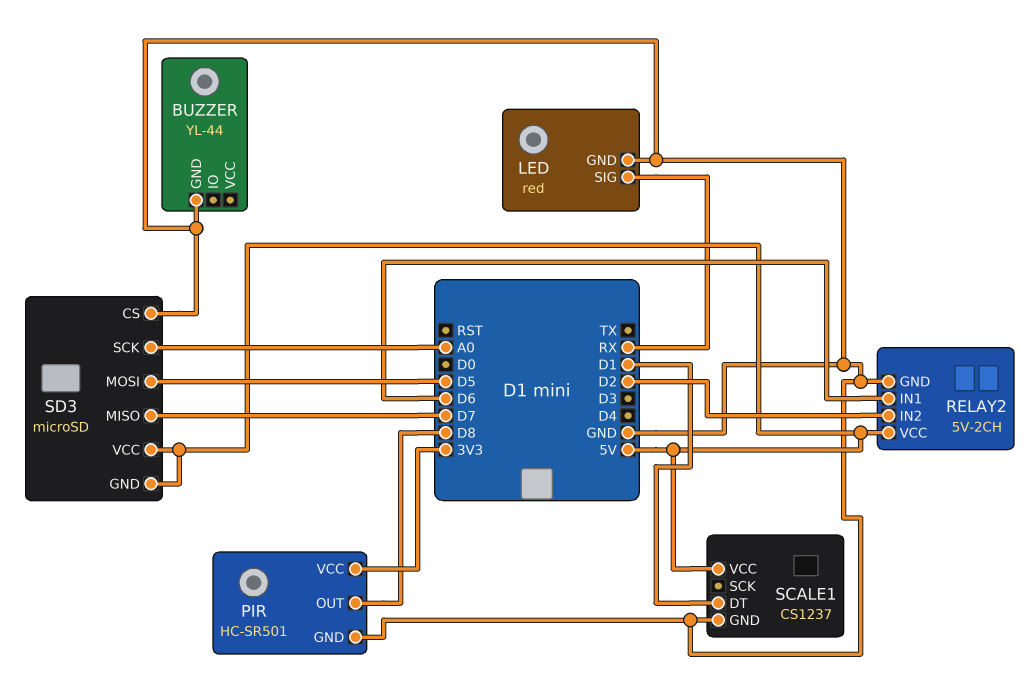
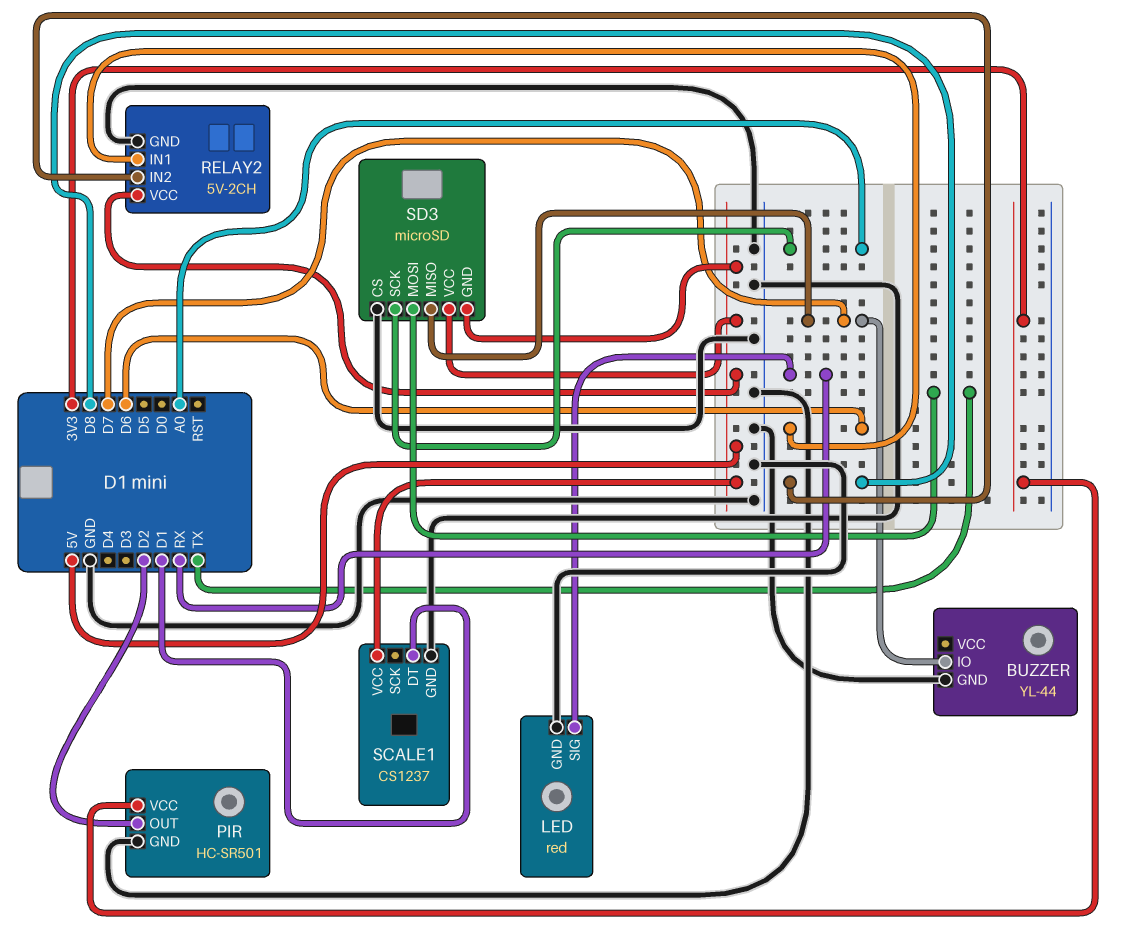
BUZZER pin IO: none -> D7
PIR pin OUT: D8 -> D2
RELAY2 pin IN2: D2 -> D8
SD3 pin MOSI: D5 -> TX

